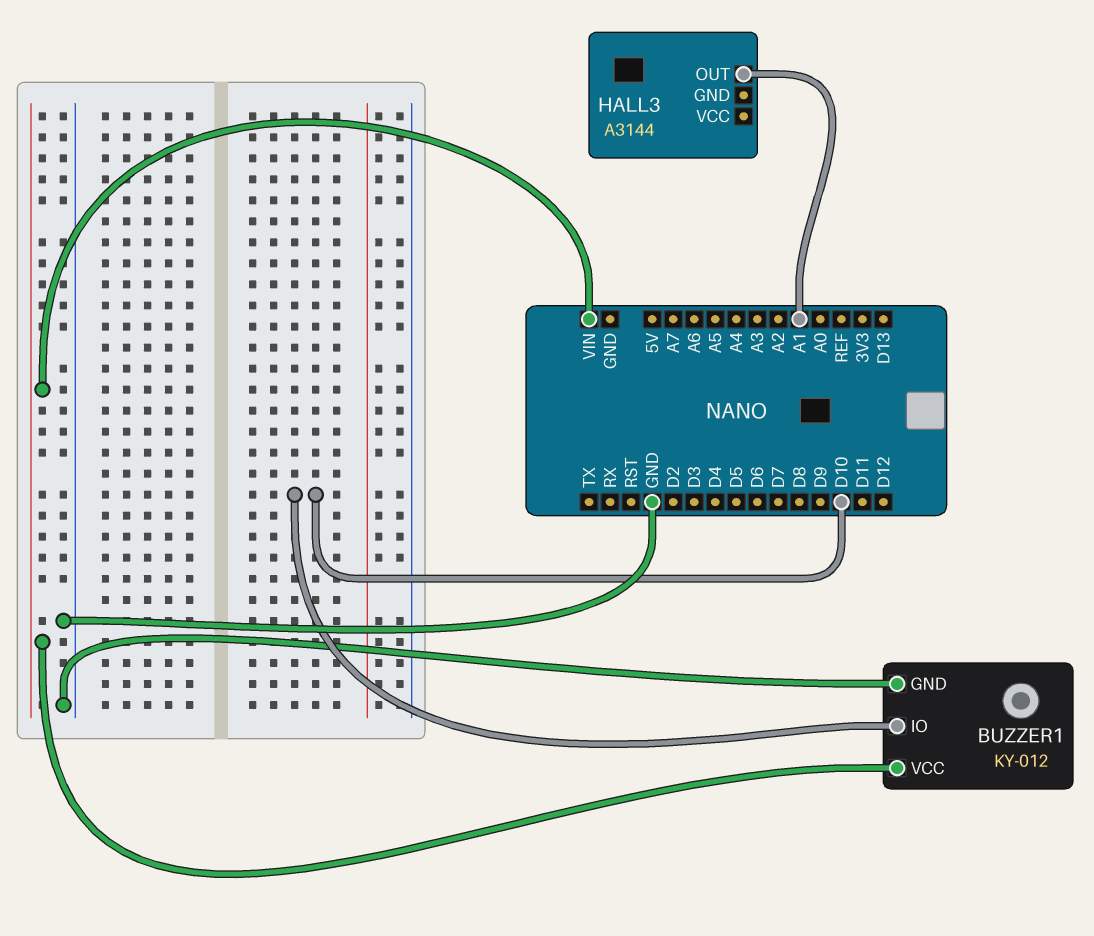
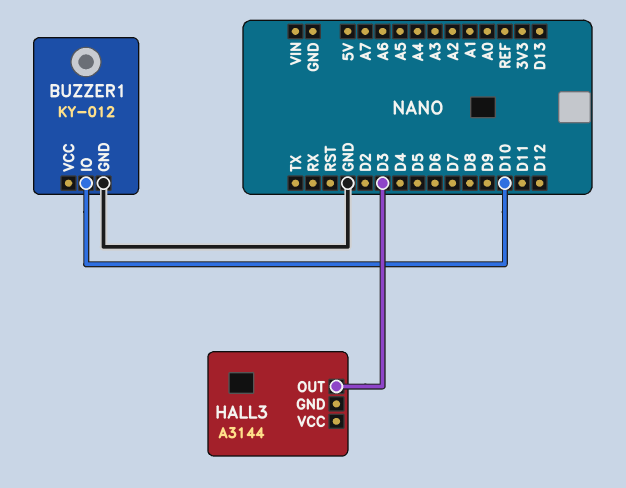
BUZZER1 pin VCC: VIN -> none
HALL3 pin OUT: A1 -> D3

